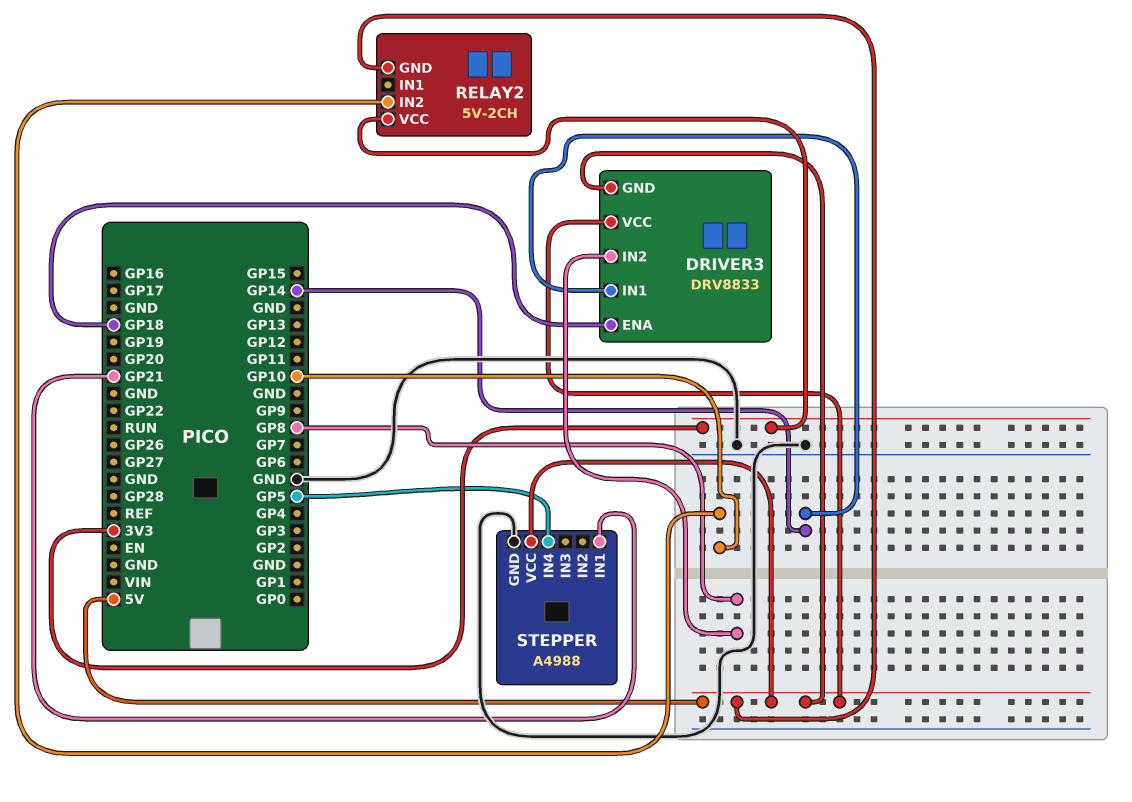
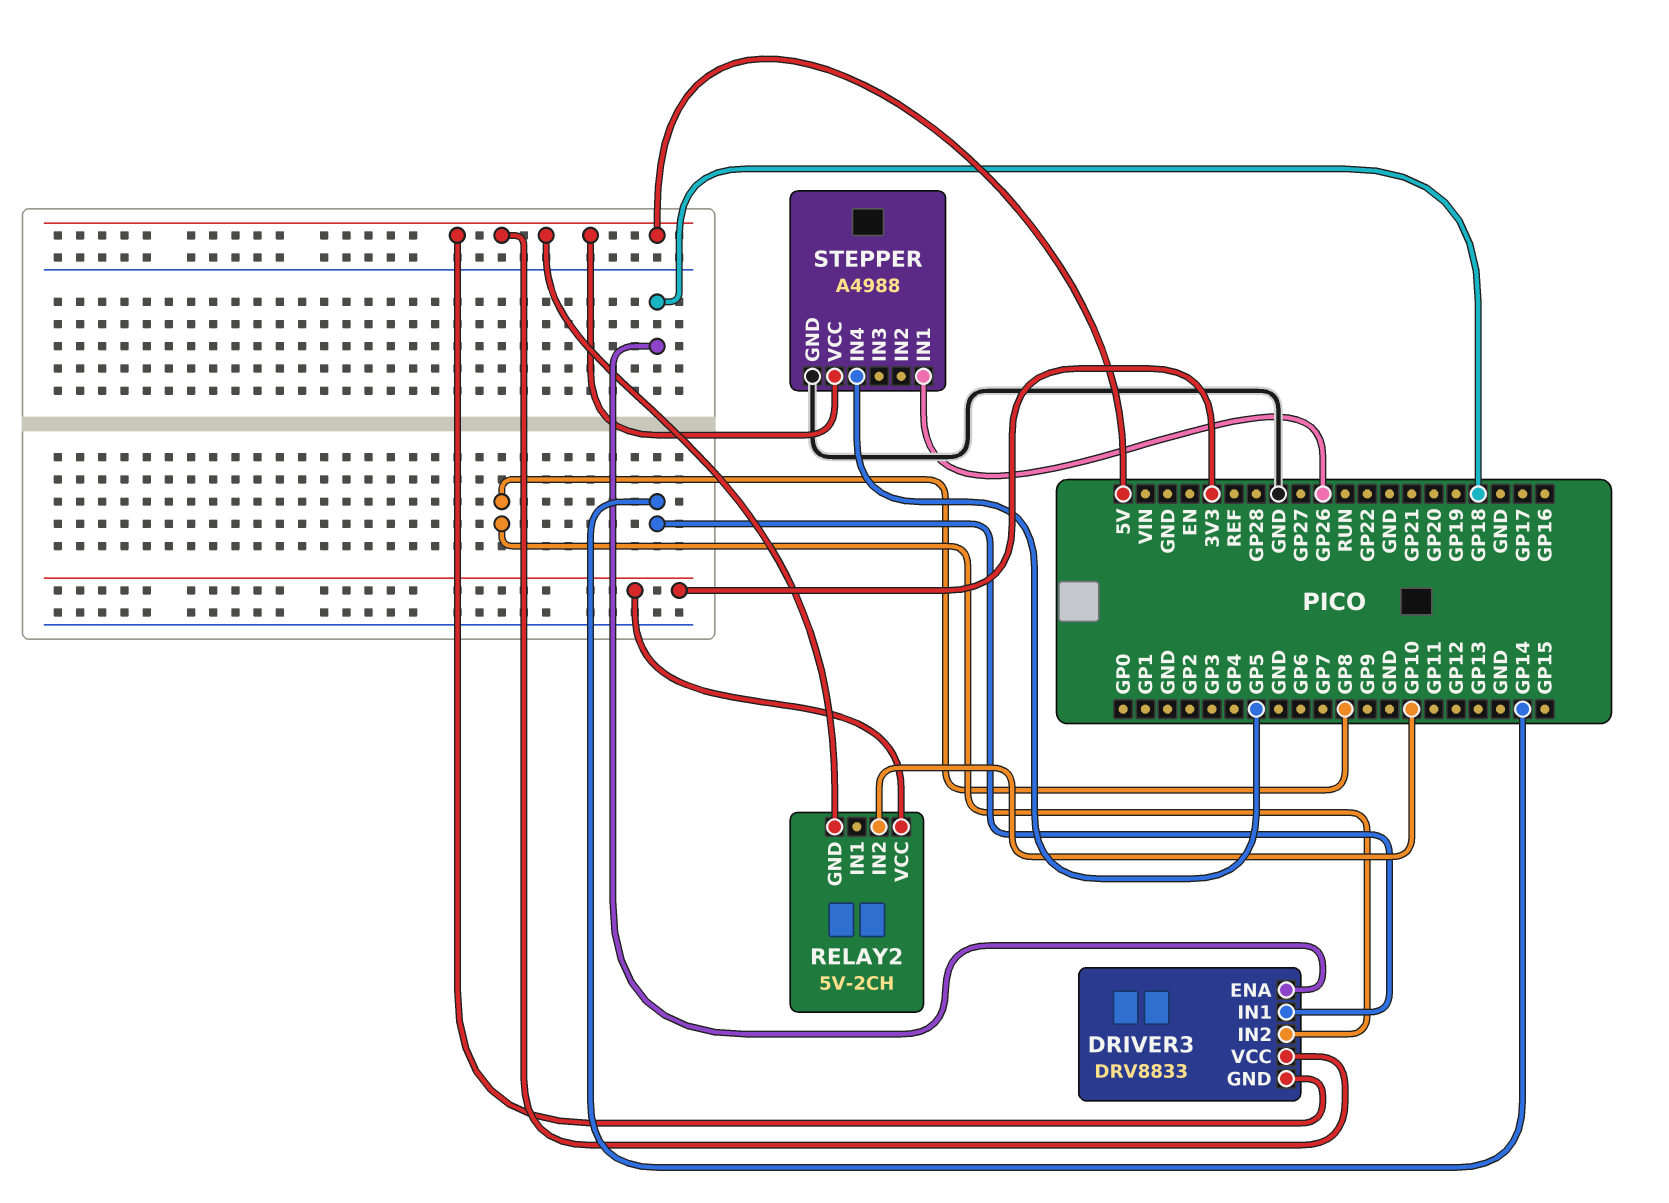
STEPPER pin IN1: GP21 -> GP26

